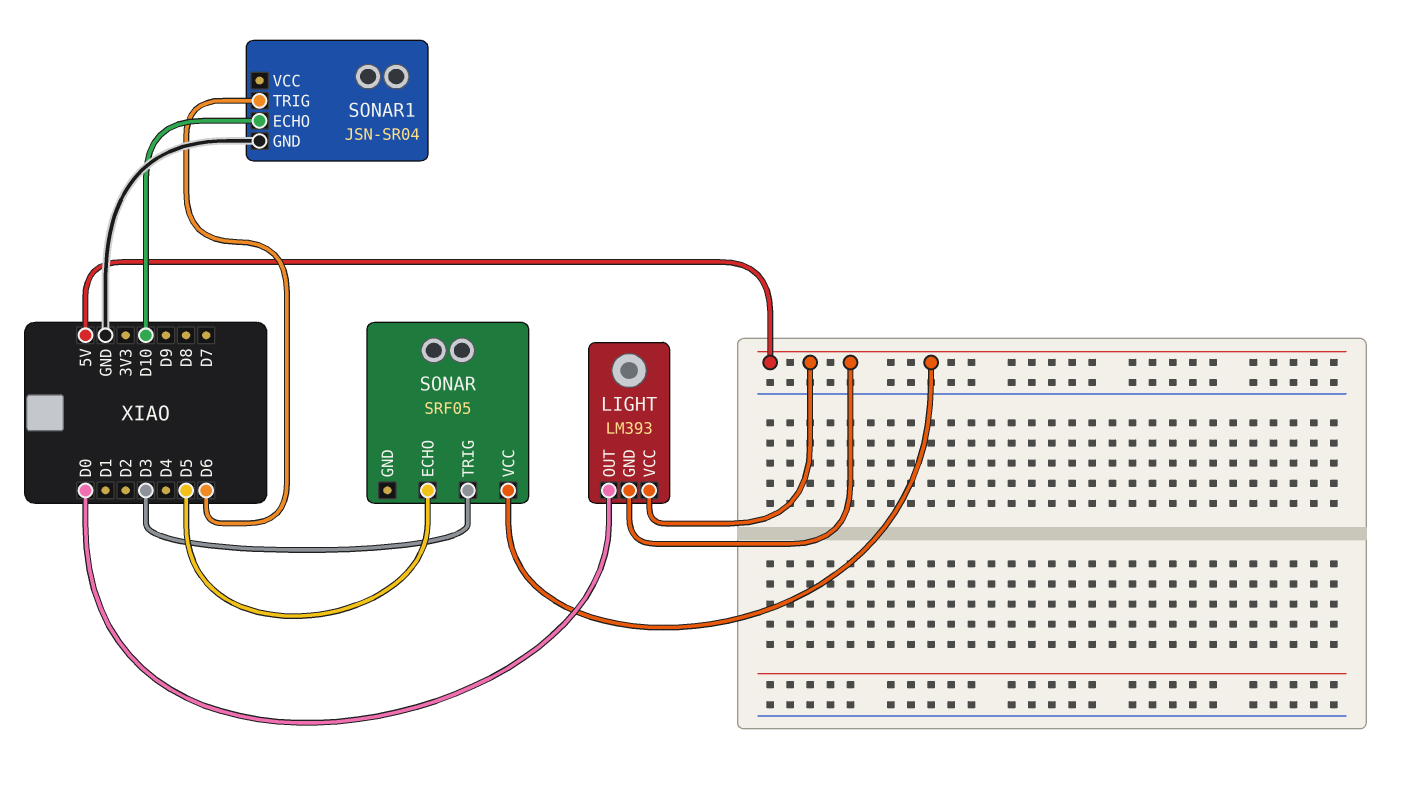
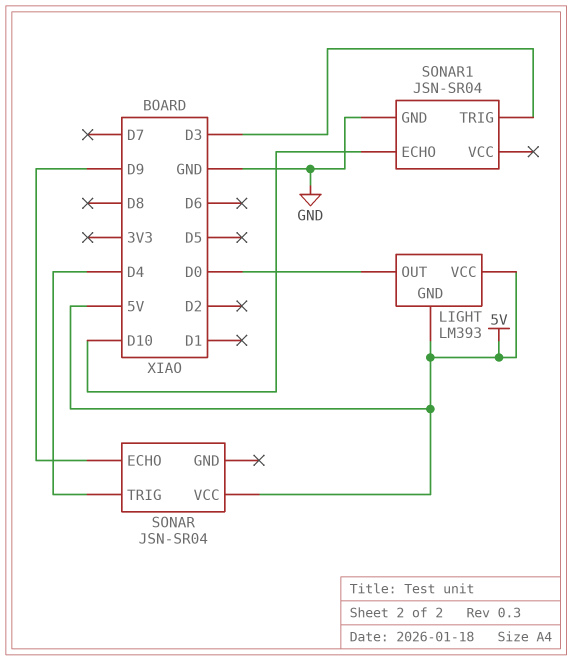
SONAR: SRF05 -> JSN-SR04
SONAR pin ECHO: D5 -> D9
SONAR pin TRIG: D3 -> D4
SONAR1 pin TRIG: D6 -> D3

